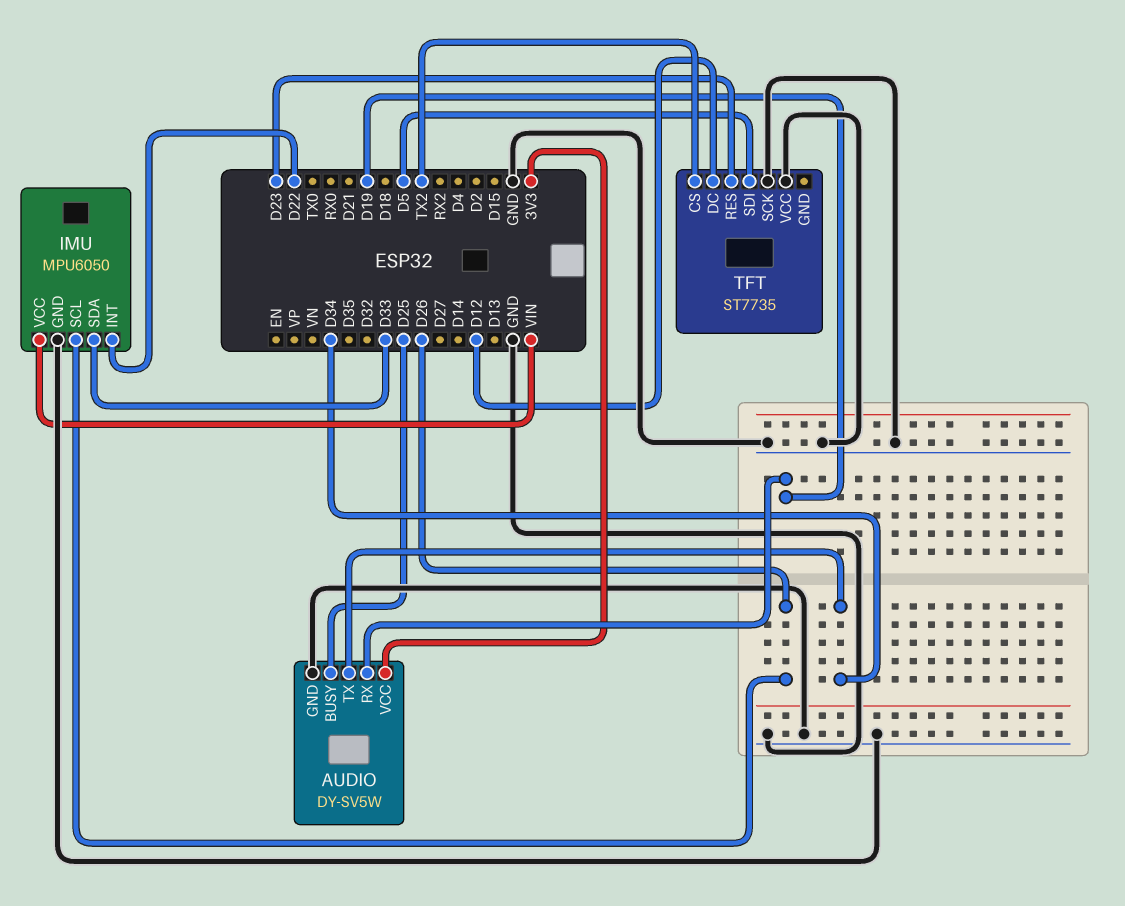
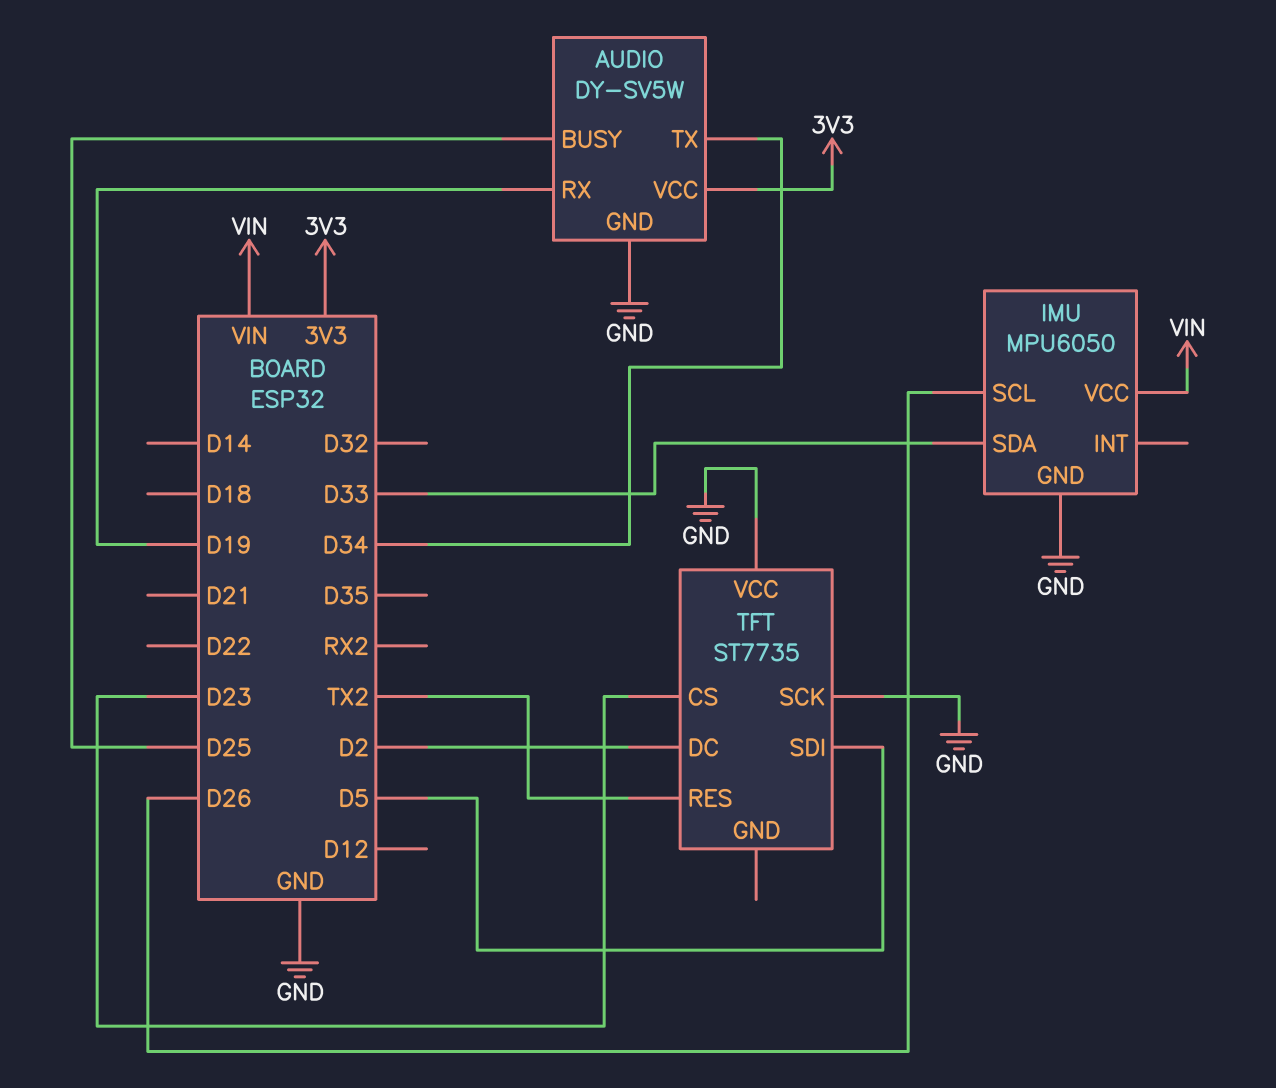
IMU pin INT: D22 -> none
TFT pin CS: TX2 -> D23
TFT pin DC: D12 -> D2
TFT pin RES: D23 -> TX2

